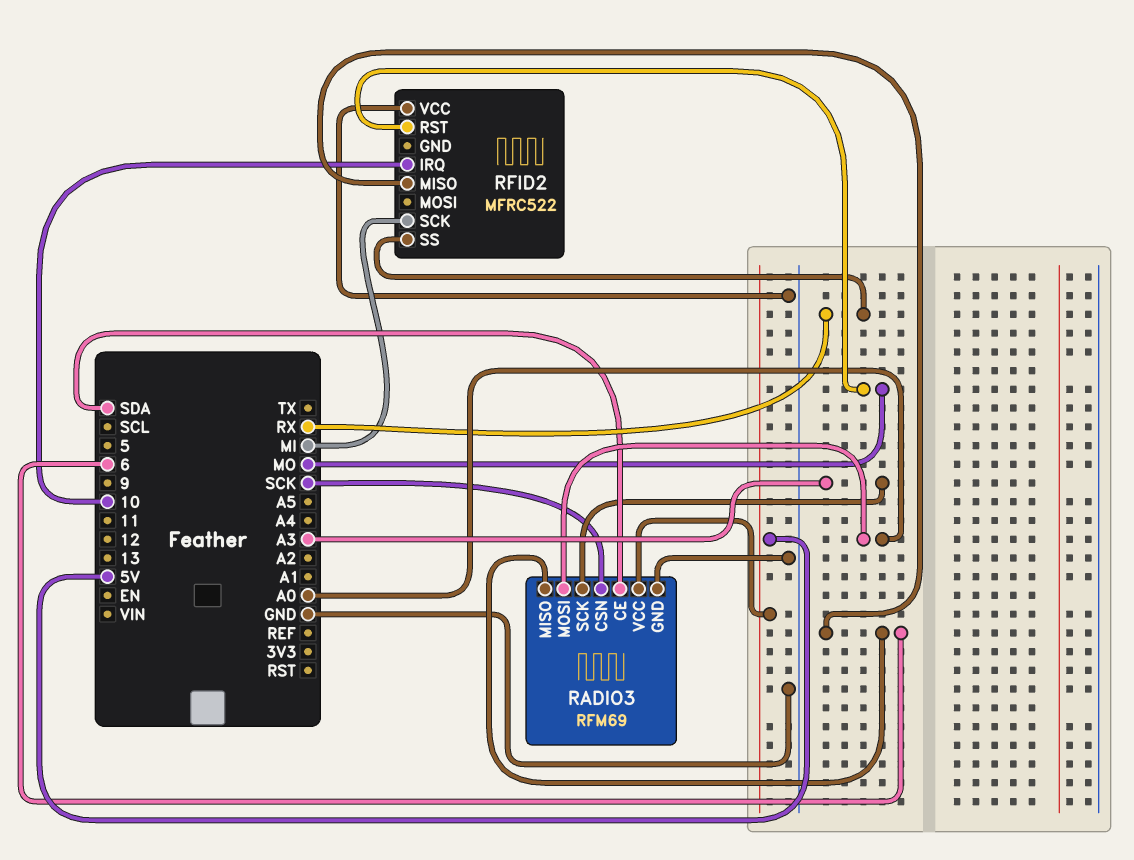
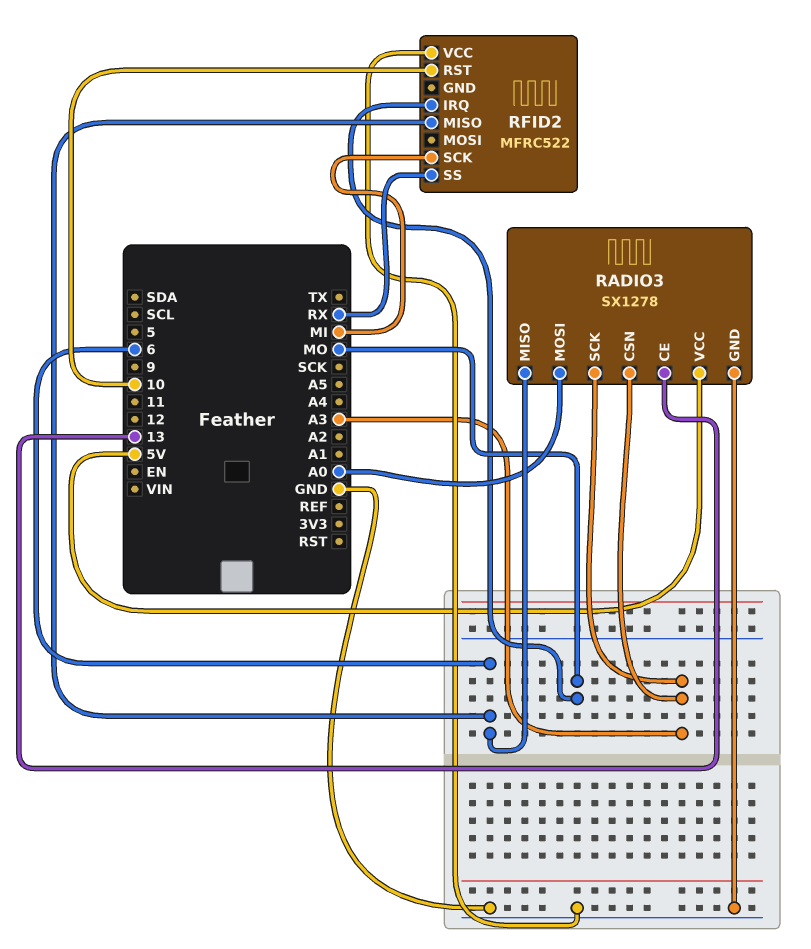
RADIO3: RFM69 -> SX1278
RADIO3 pin CE: SDA -> 13
RADIO3 pin CSN: SCK -> A3
RFID2 pin IRQ: 10 -> MO
RFID2 pin RST: MO -> 10

